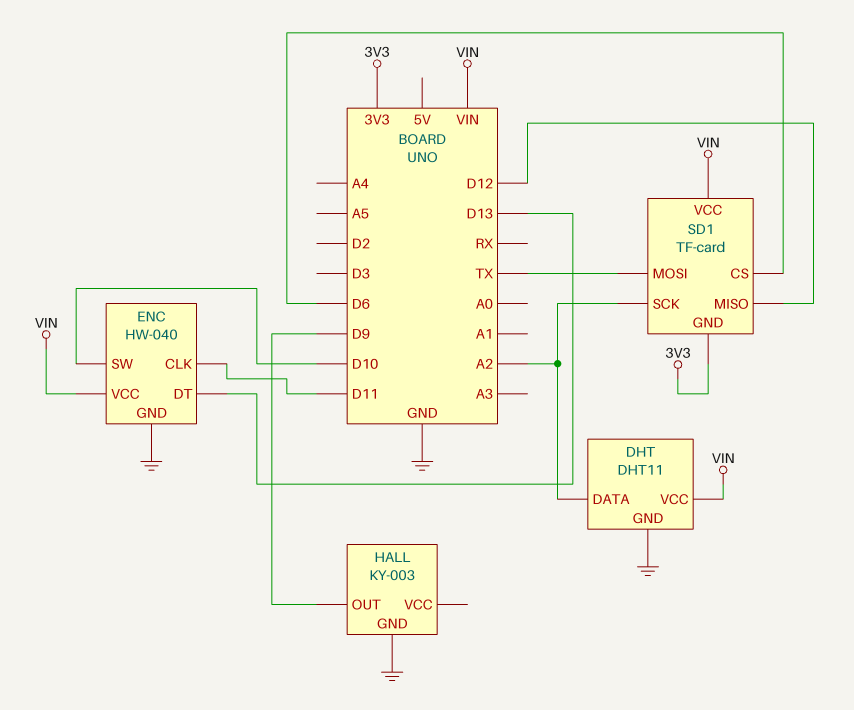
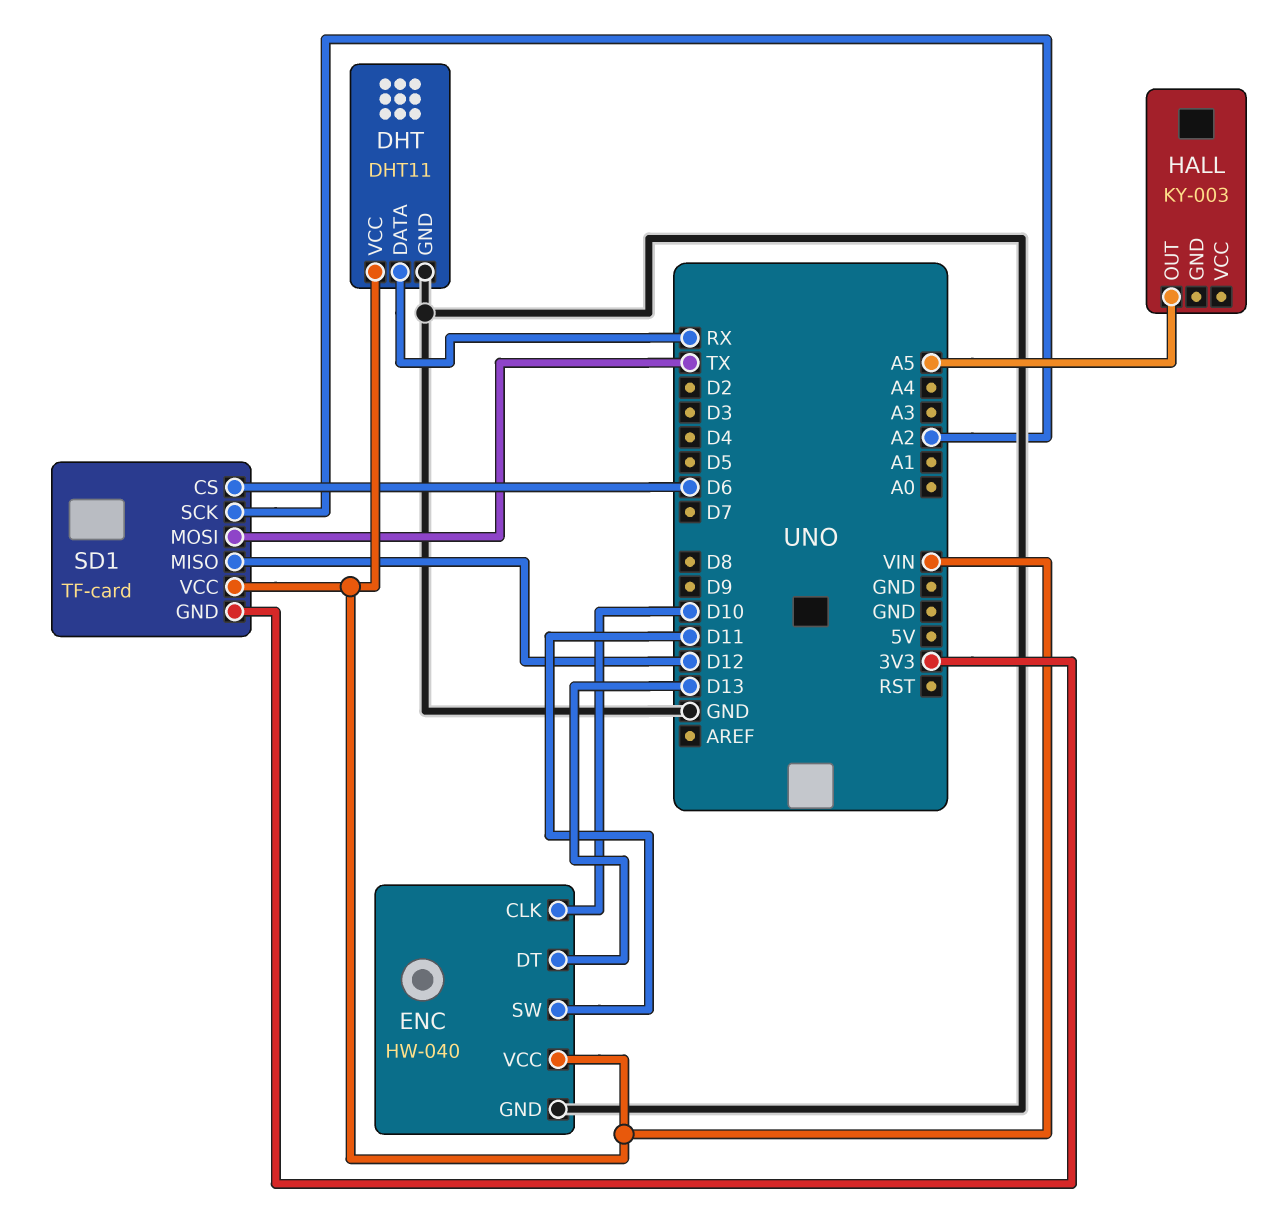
DHT pin DATA: A2 -> RX
ENC pin CLK: D11 -> D10
ENC pin SW: D10 -> D11
HALL pin GND: GND -> none
HALL pin OUT: D9 -> A5

